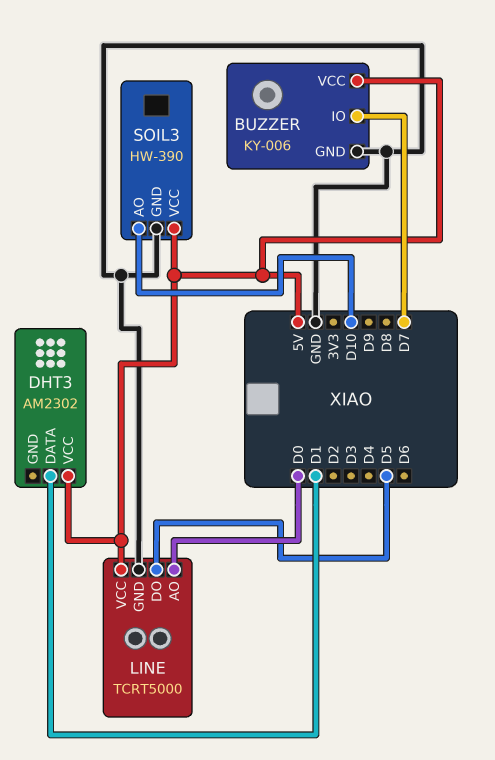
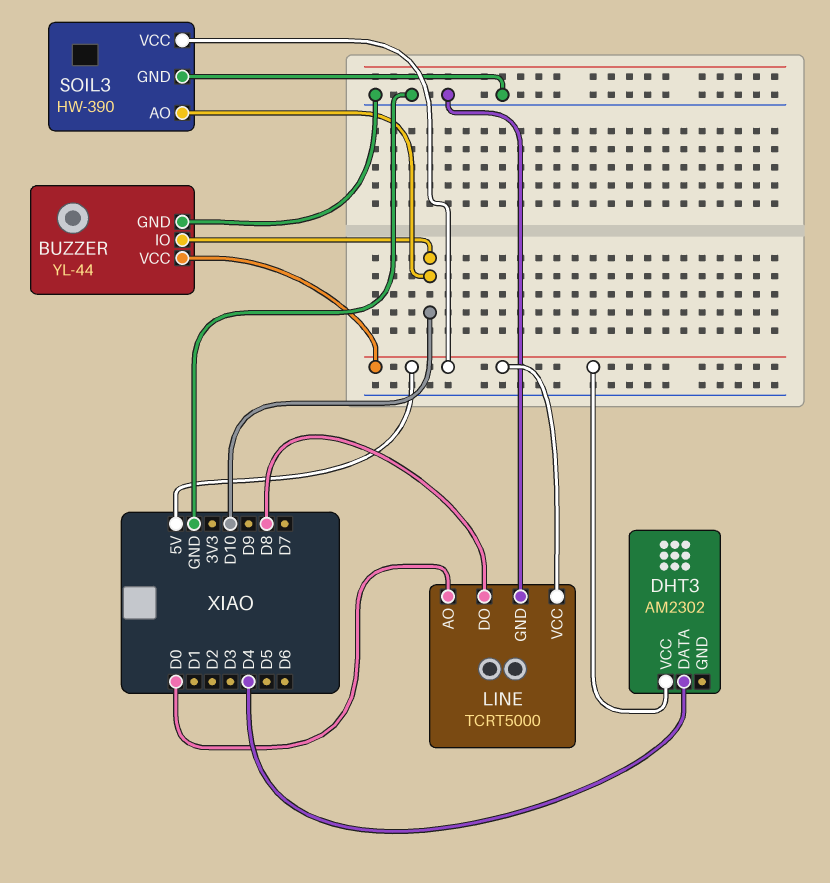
BUZZER: KY-006 -> YL-44
BUZZER pin IO: D7 -> D10
DHT3 pin DATA: D1 -> D4
LINE pin DO: D5 -> D8

